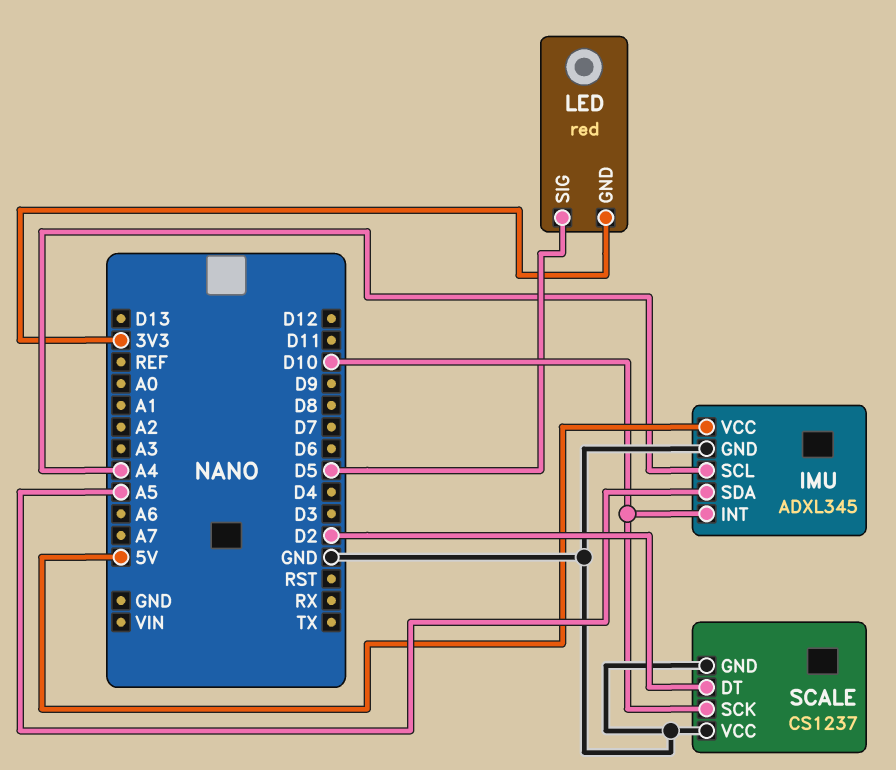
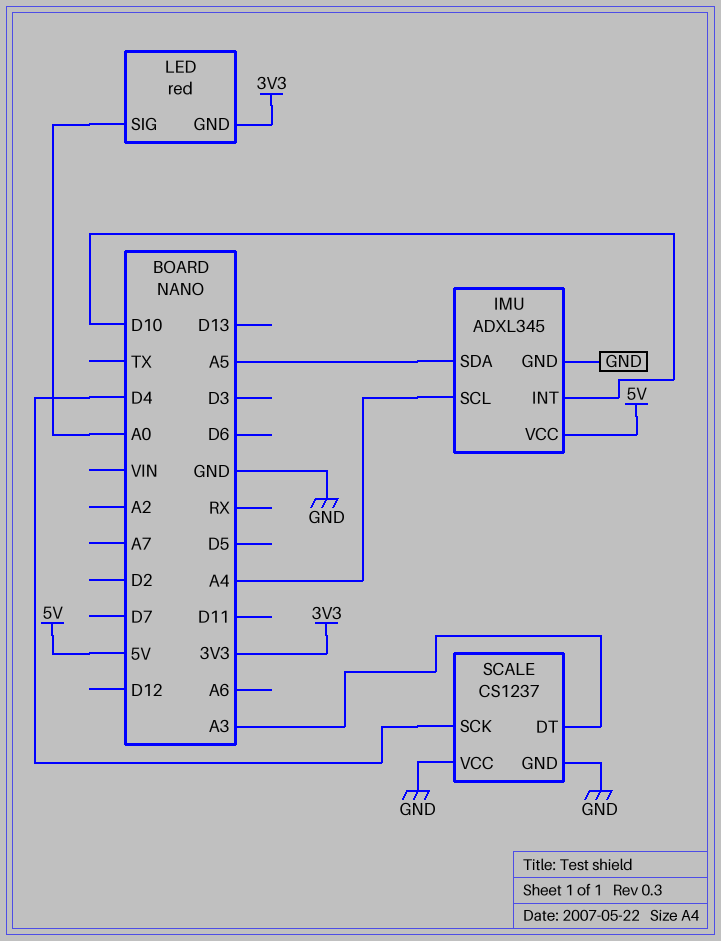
LED pin SIG: D5 -> A0
SCALE pin DT: D2 -> A3
SCALE pin SCK: D10 -> D4

